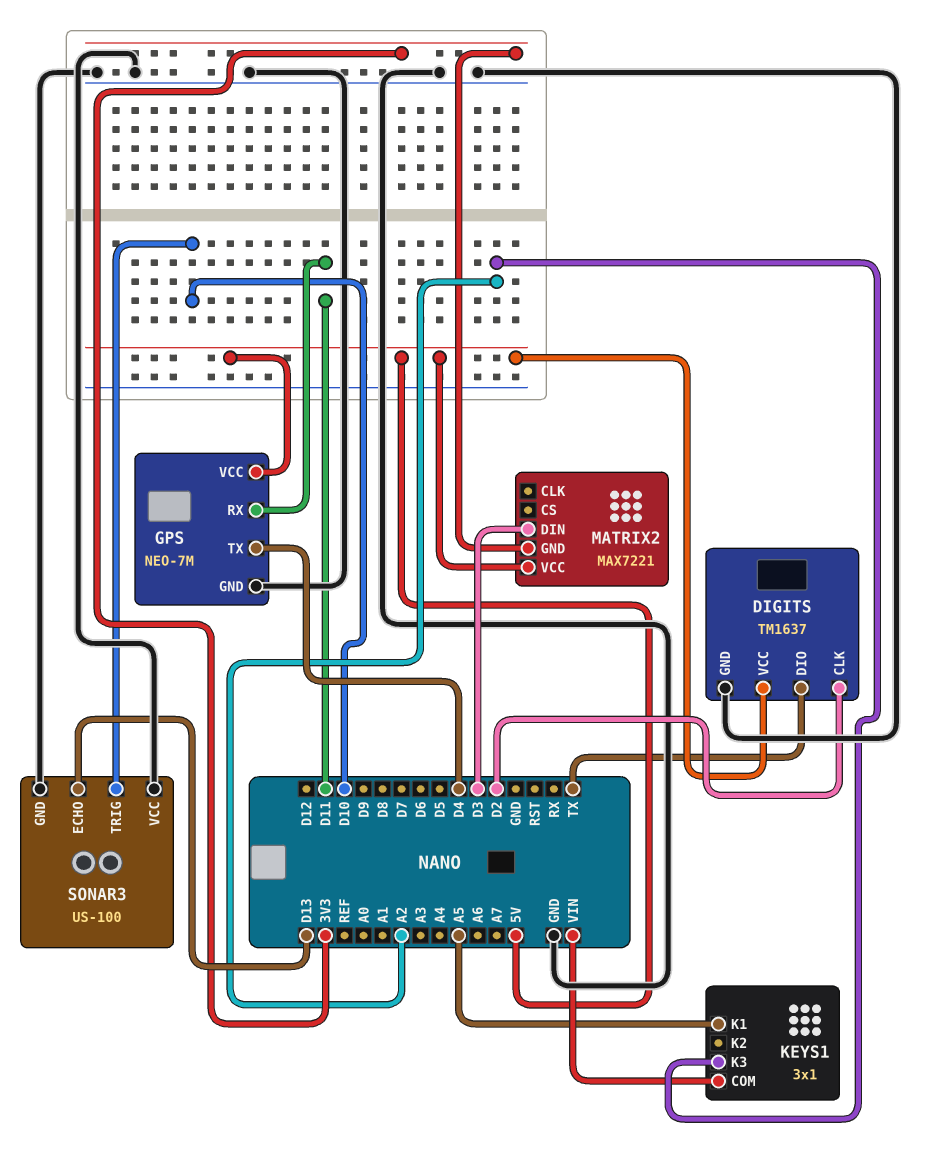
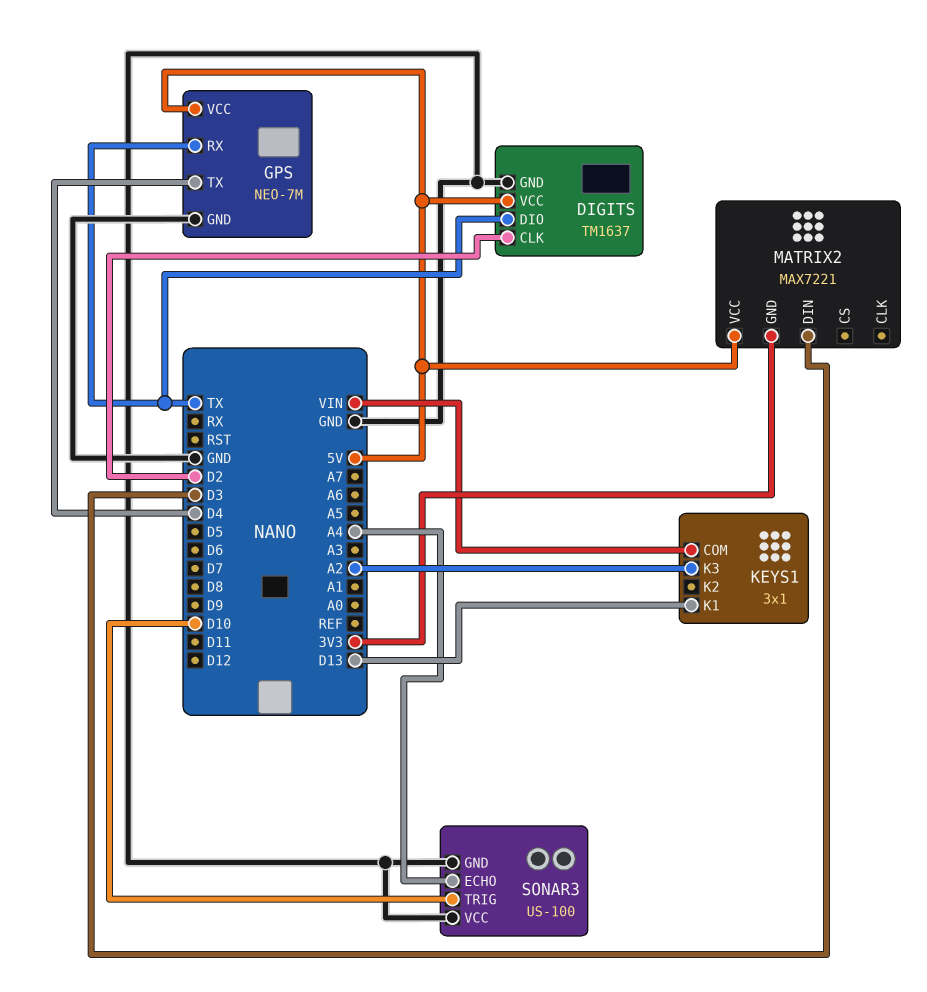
GPS pin RX: D11 -> TX
KEYS1 pin K1: A5 -> D13
SONAR3 pin ECHO: D13 -> A4

